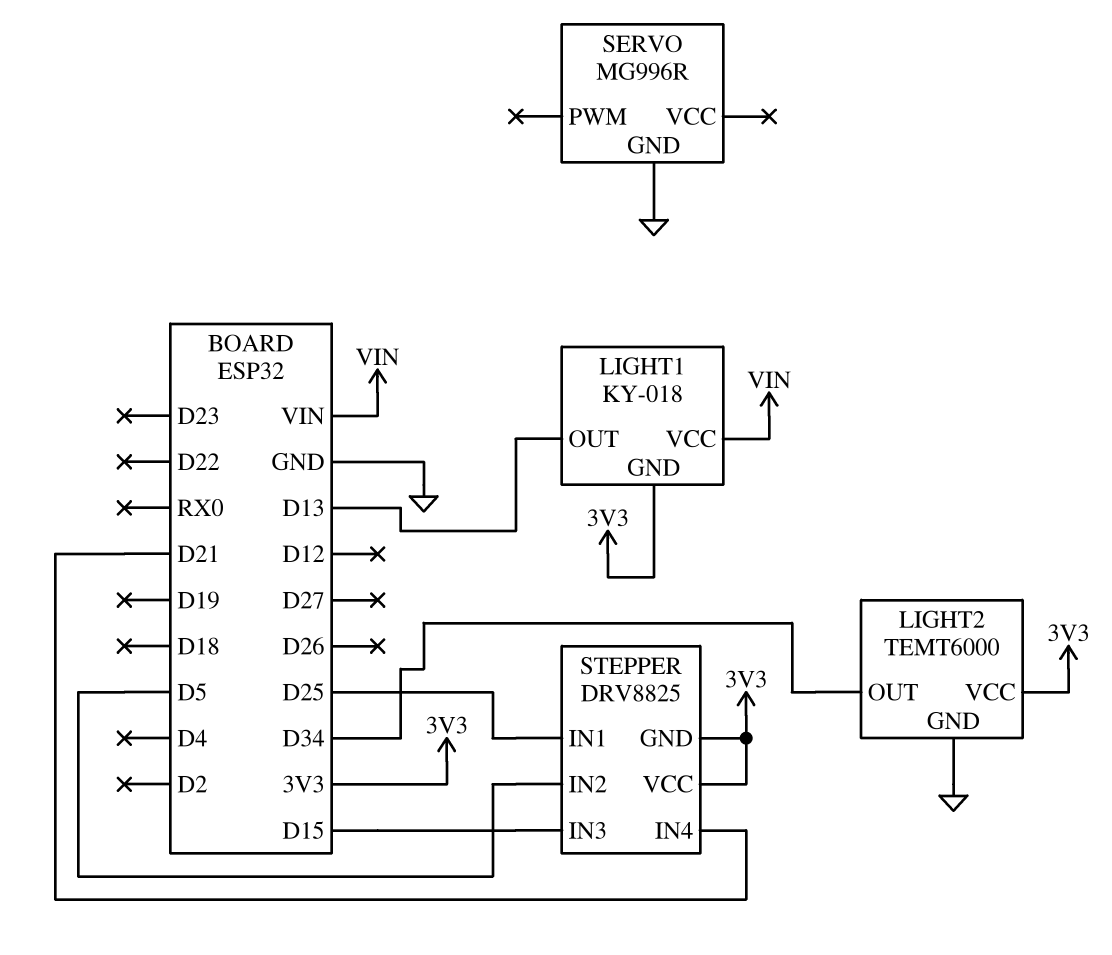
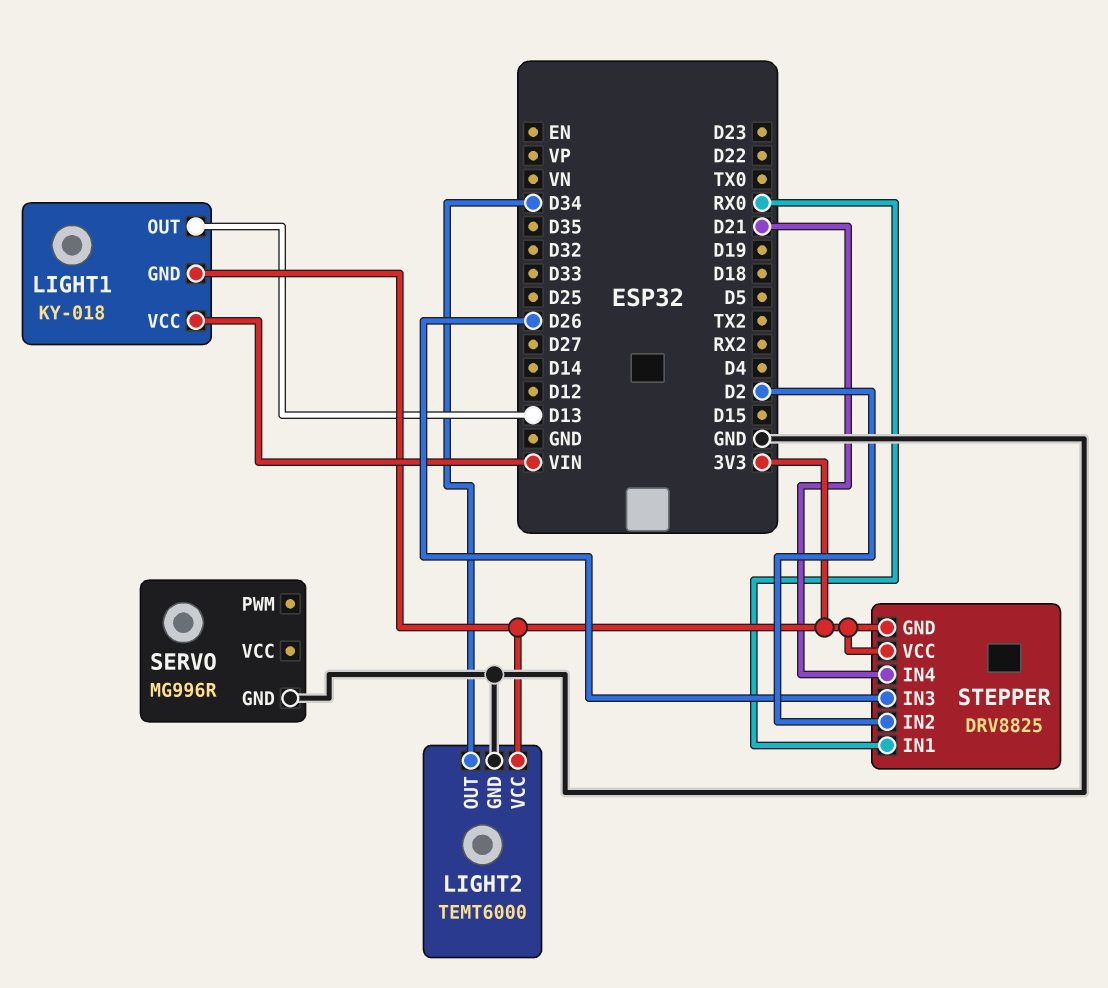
STEPPER pin IN1: D25 -> RX0
STEPPER pin IN2: D5 -> D2
STEPPER pin IN3: D15 -> D26

